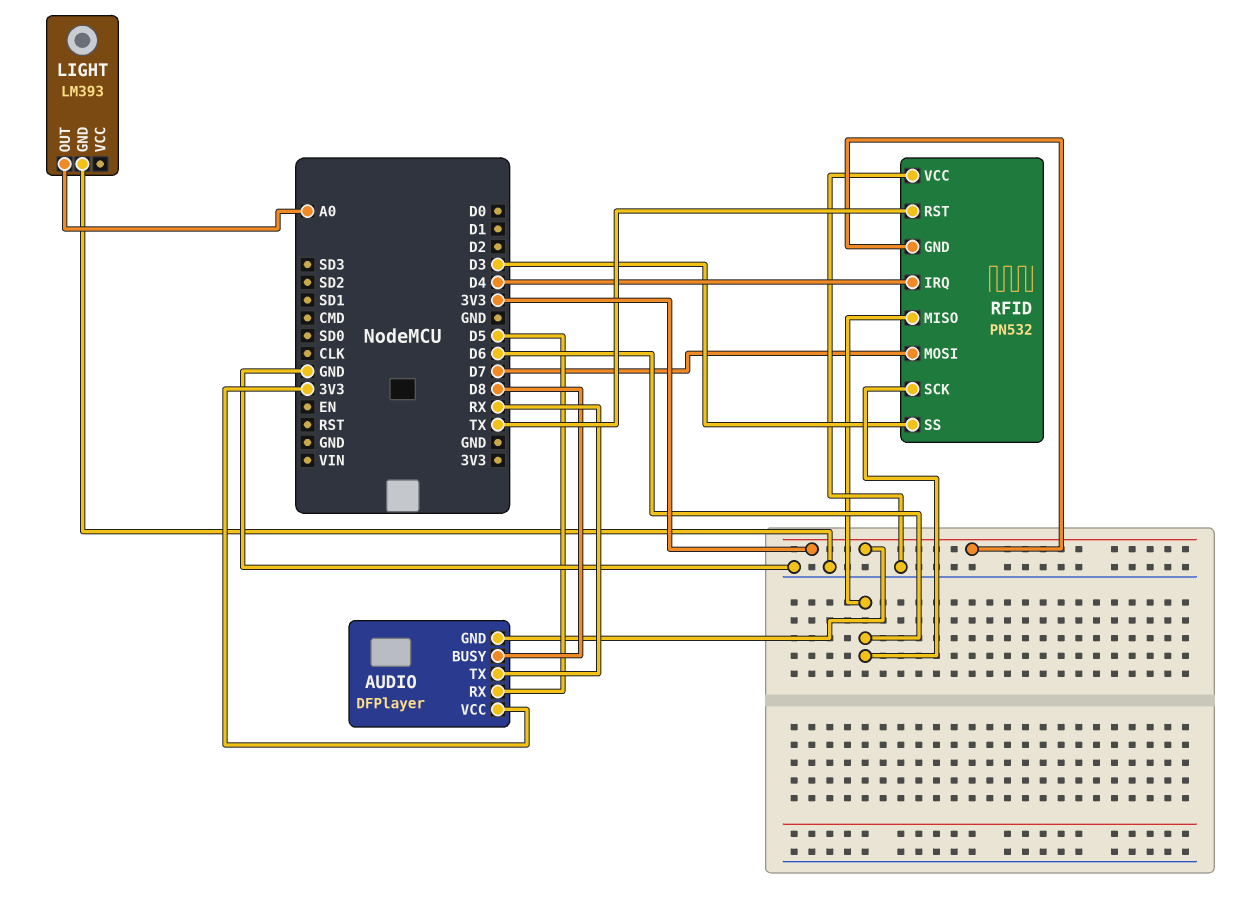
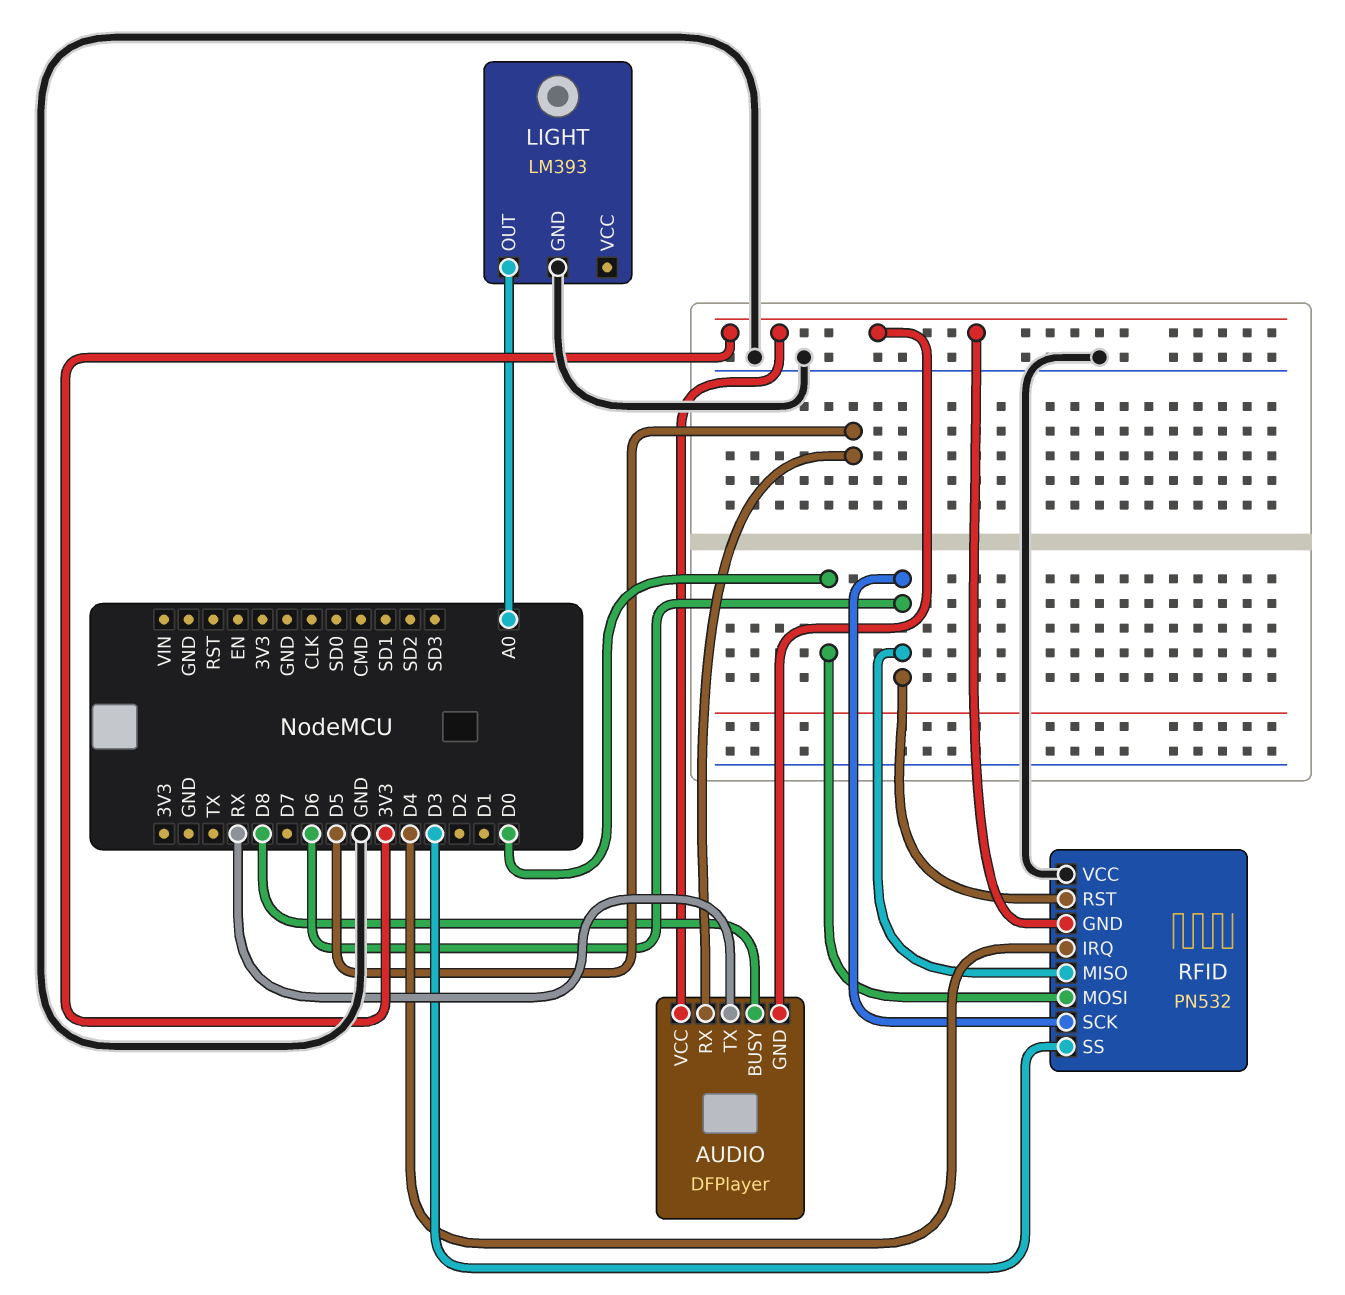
RFID pin MOSI: D7 -> D0
RFID pin RST: TX -> D6

